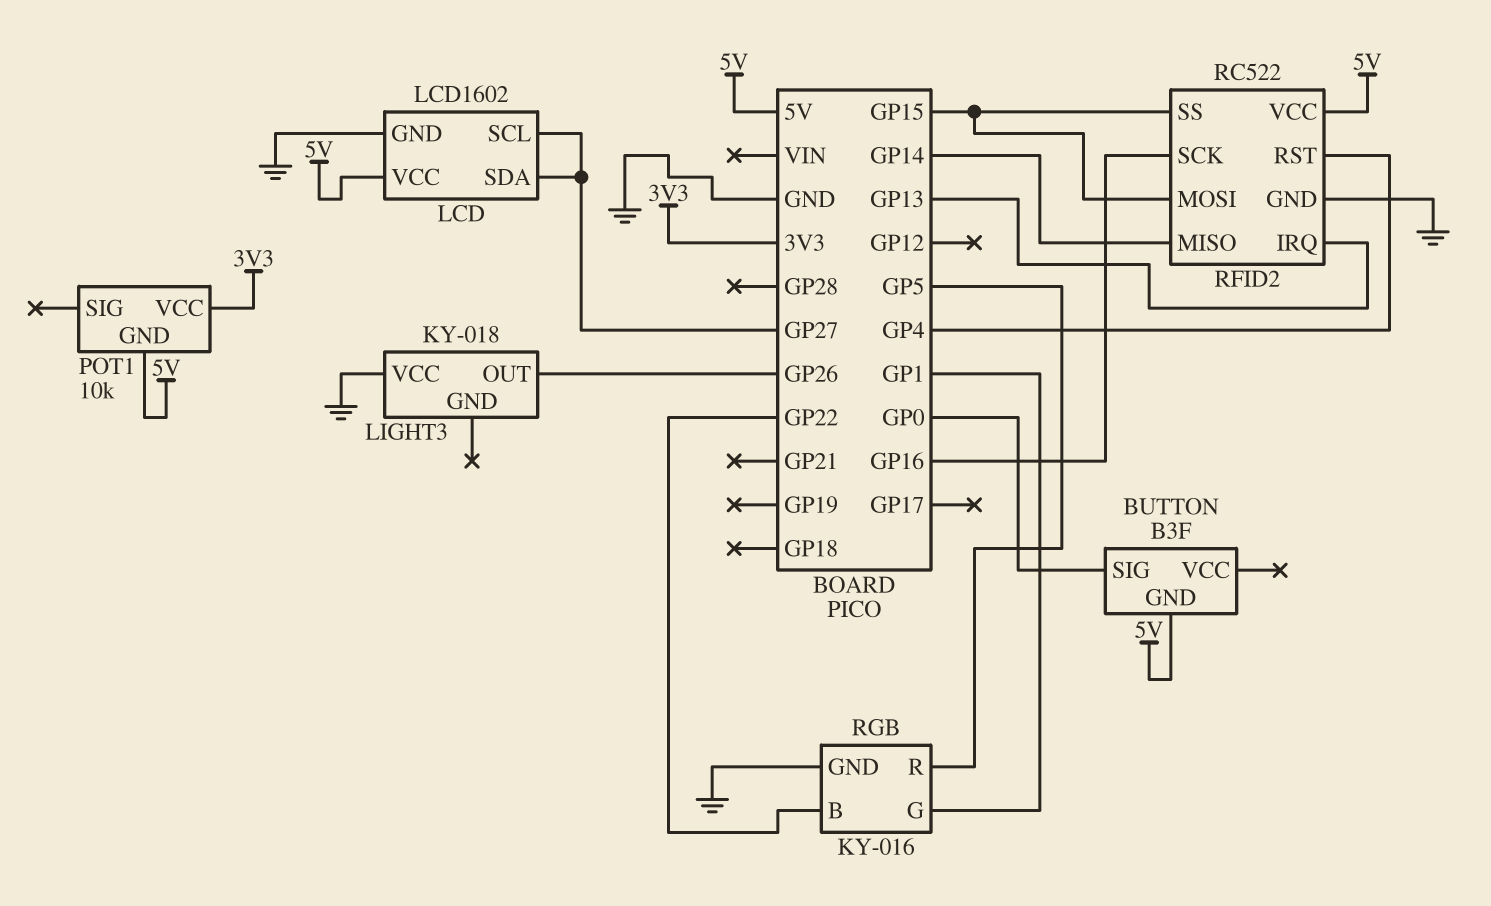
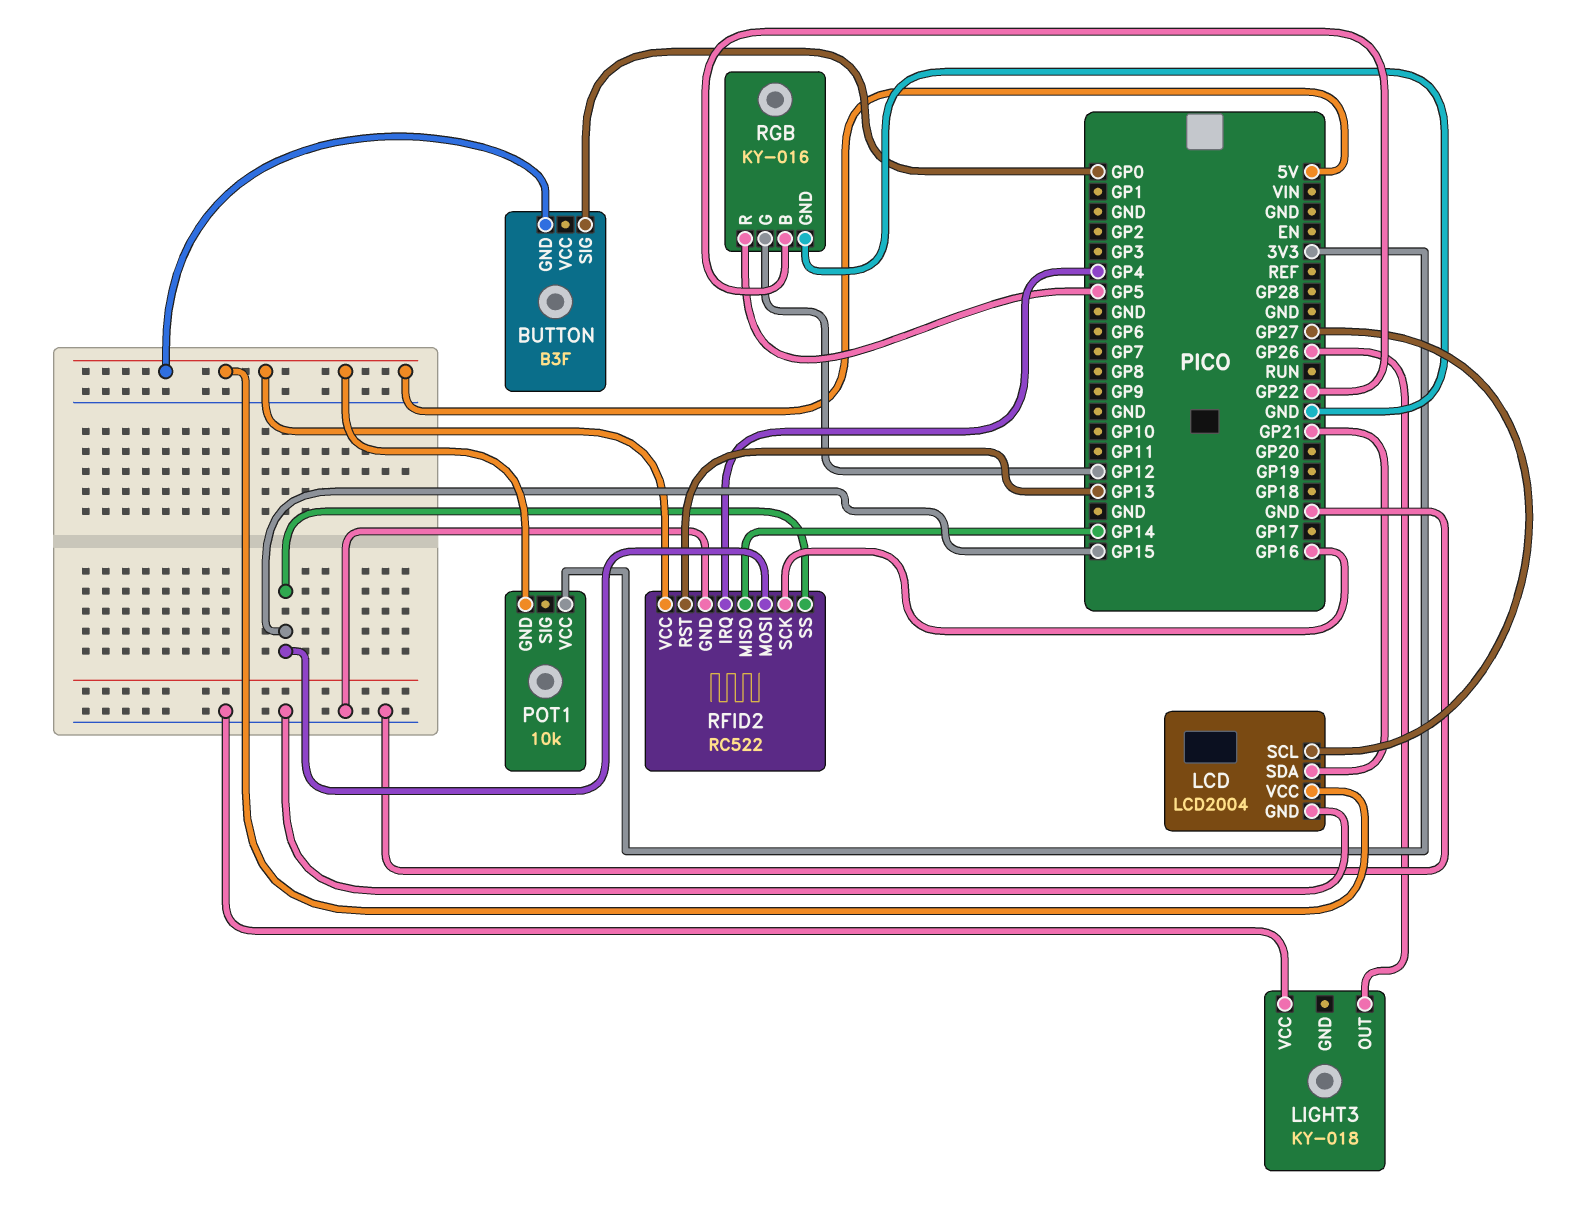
LCD: LCD1602 -> LCD2004
LCD pin SDA: GP27 -> GP21
RFID2 pin IRQ: GP13 -> GP4
RFID2 pin RST: GP4 -> GP13
RGB pin G: GP1 -> GP12

